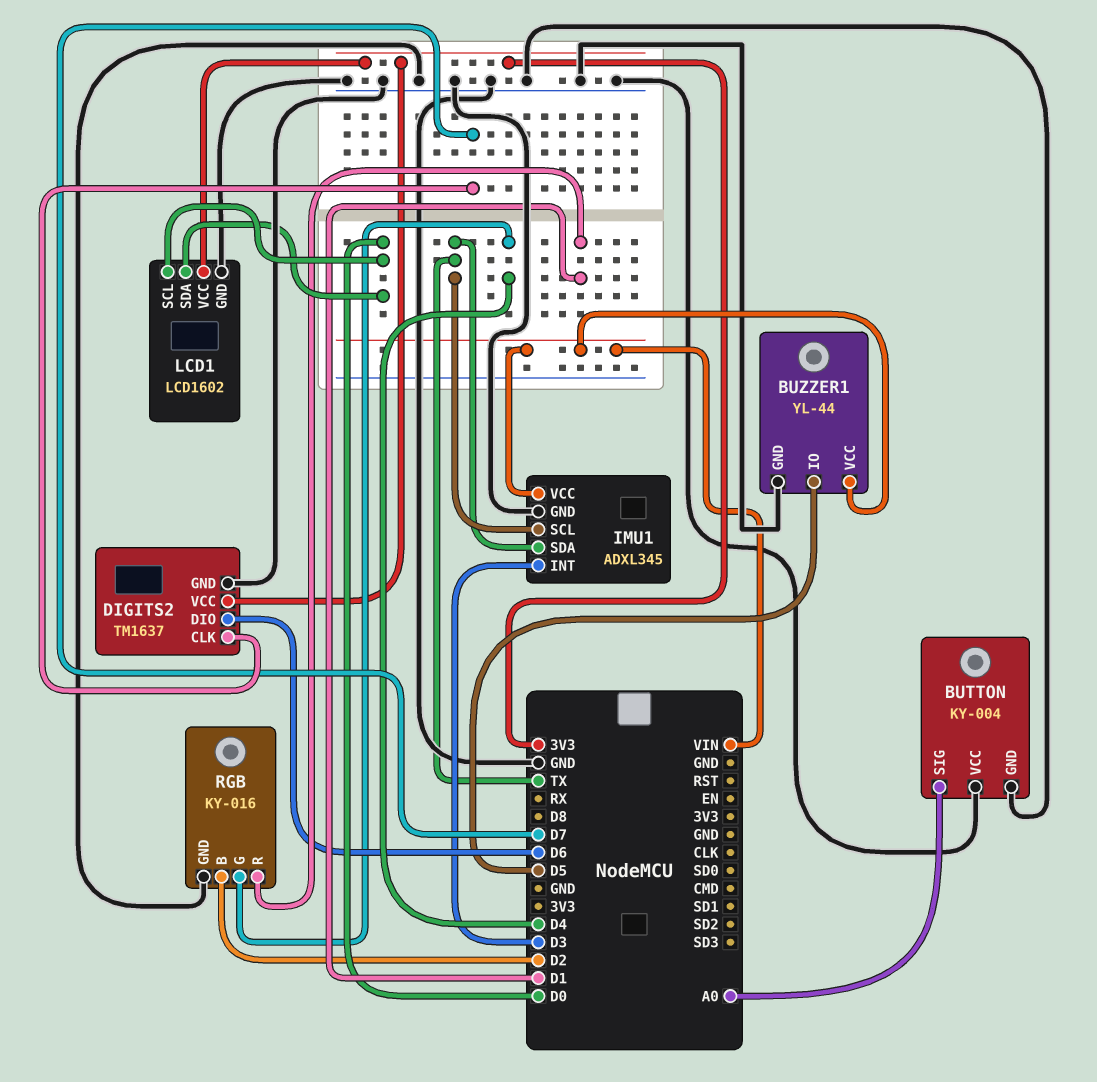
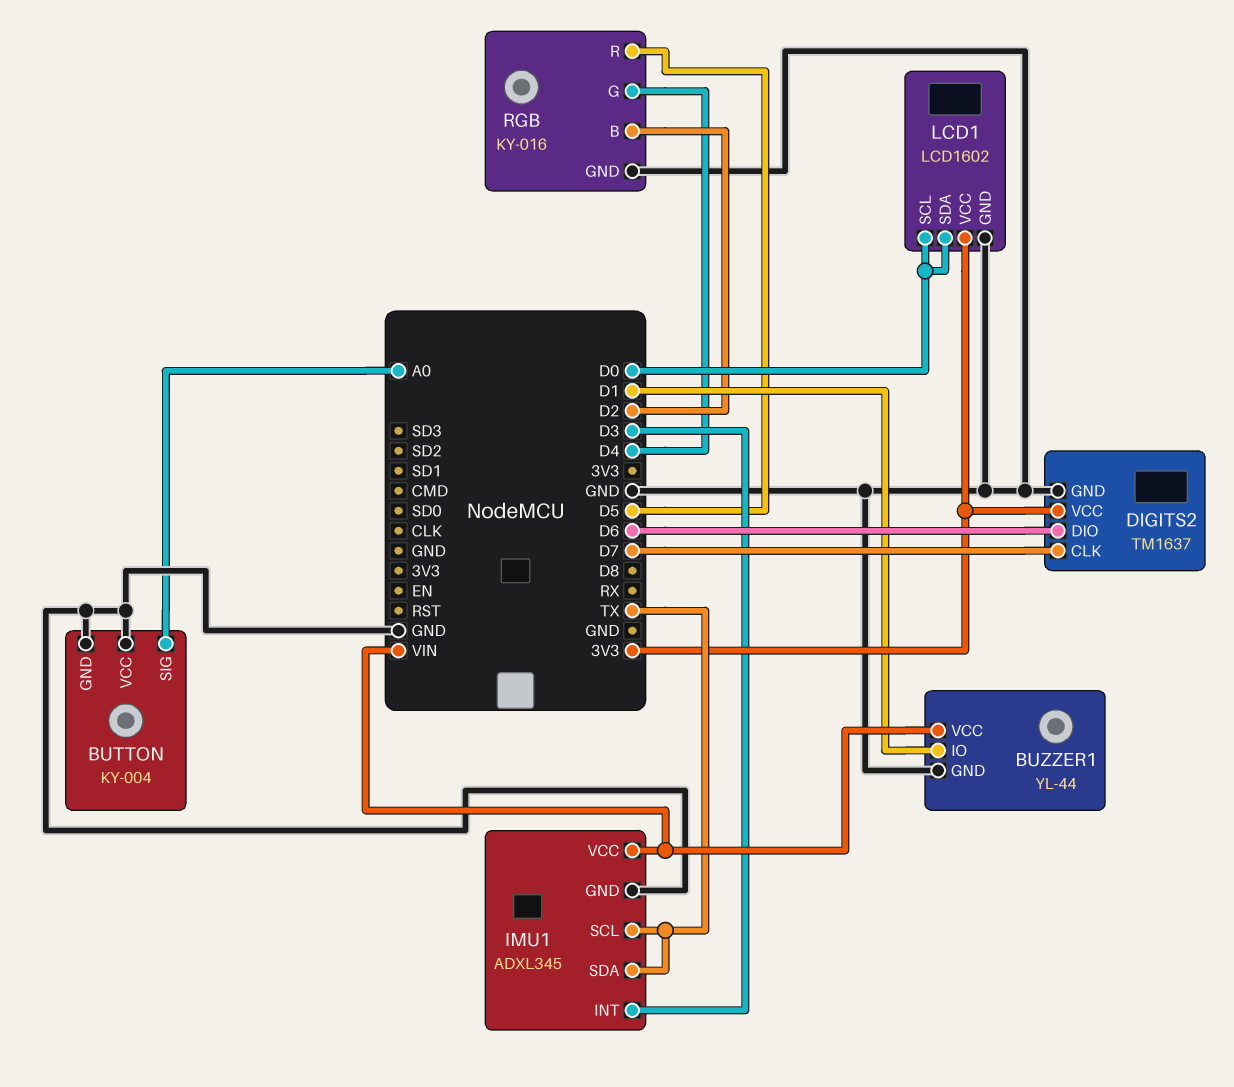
BUZZER1 pin IO: D5 -> D1
RGB pin R: D1 -> D5

